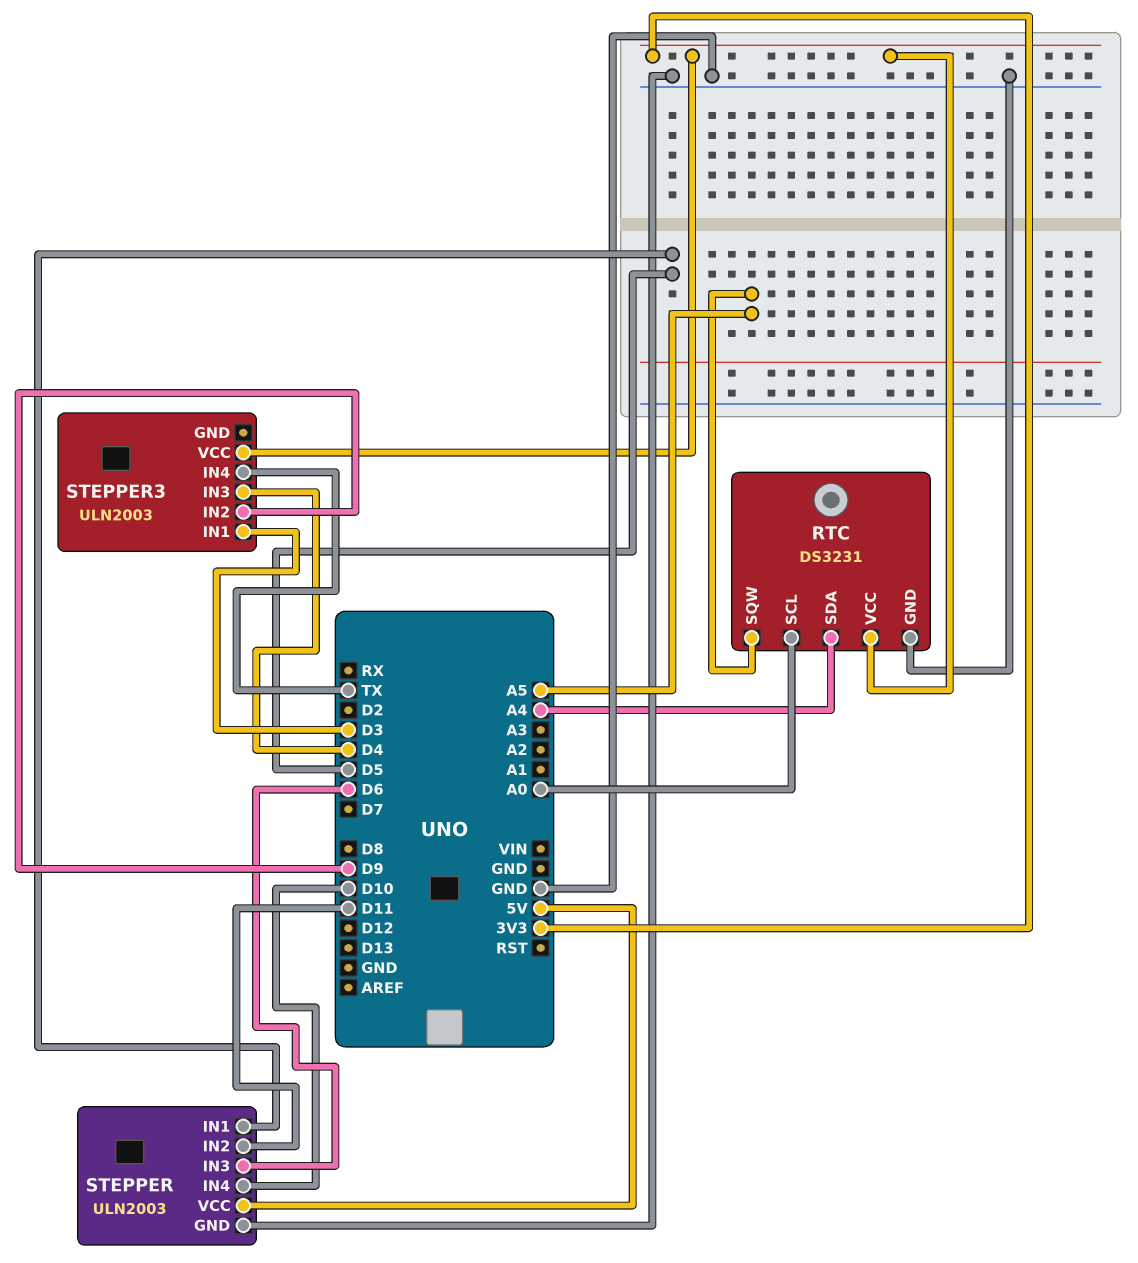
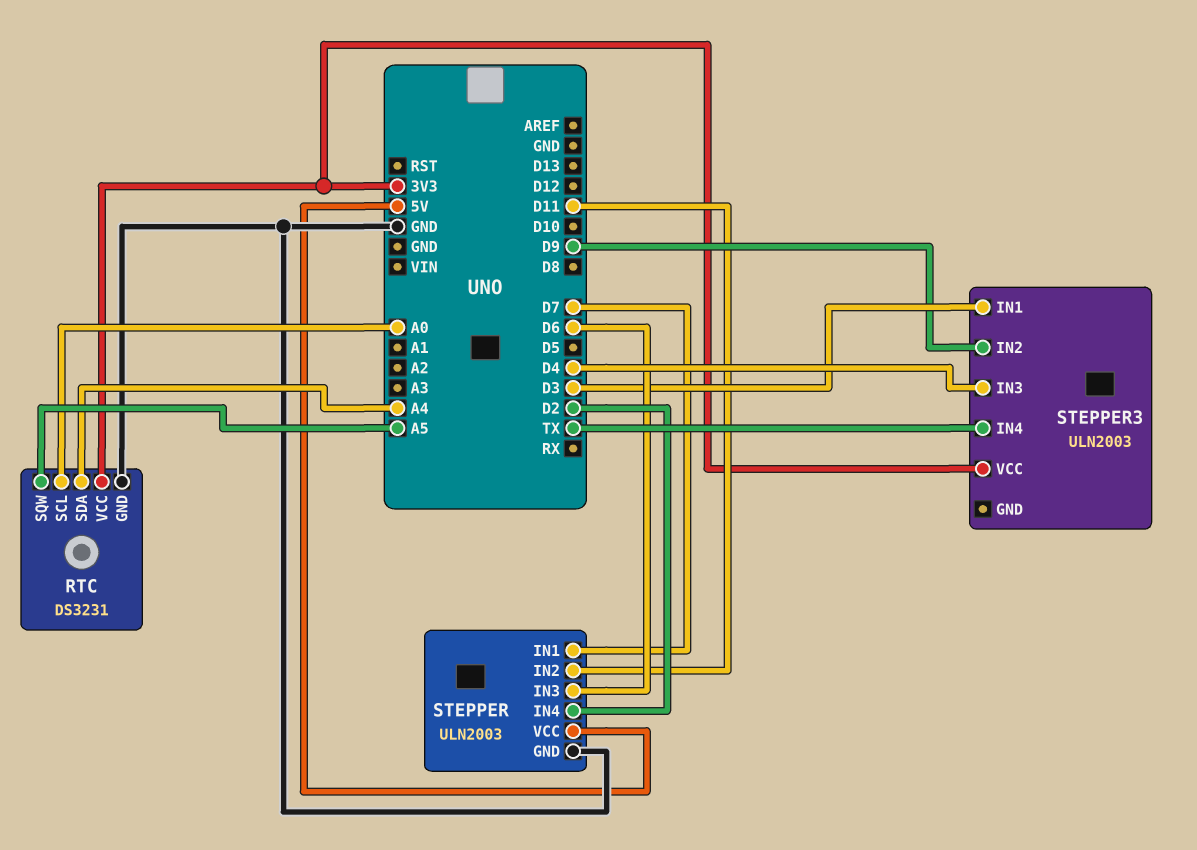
STEPPER pin IN1: D5 -> D7
STEPPER pin IN4: D10 -> D2

